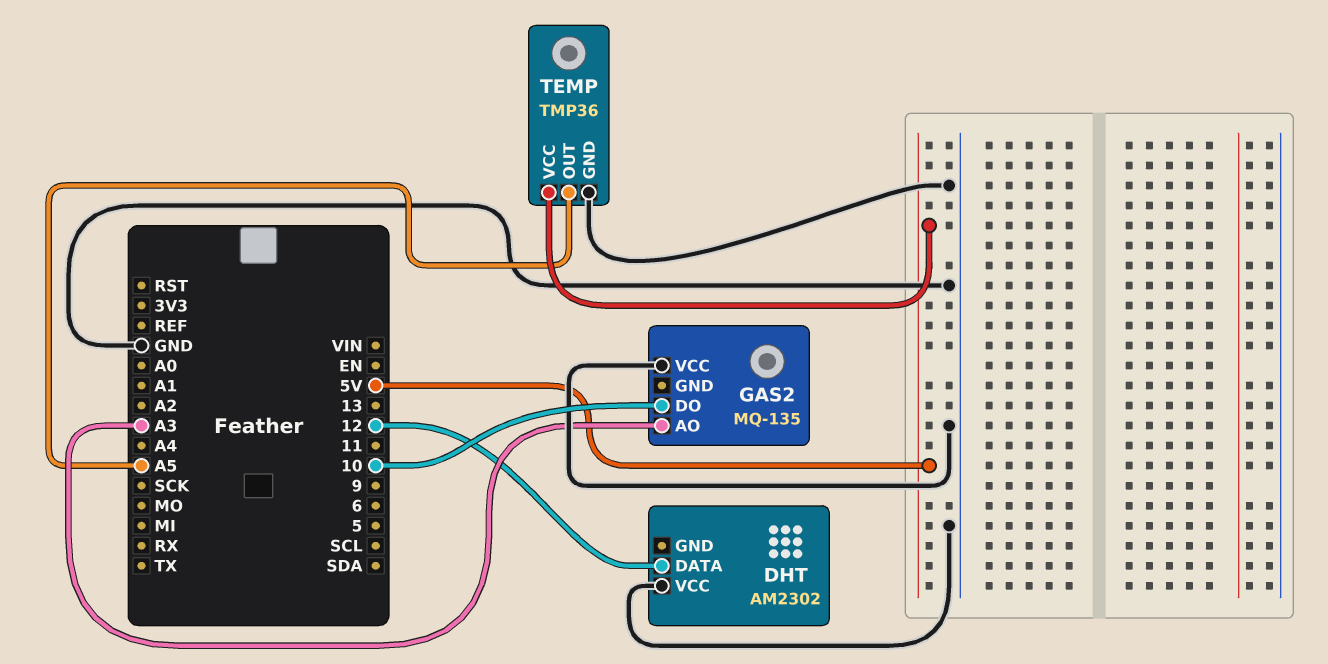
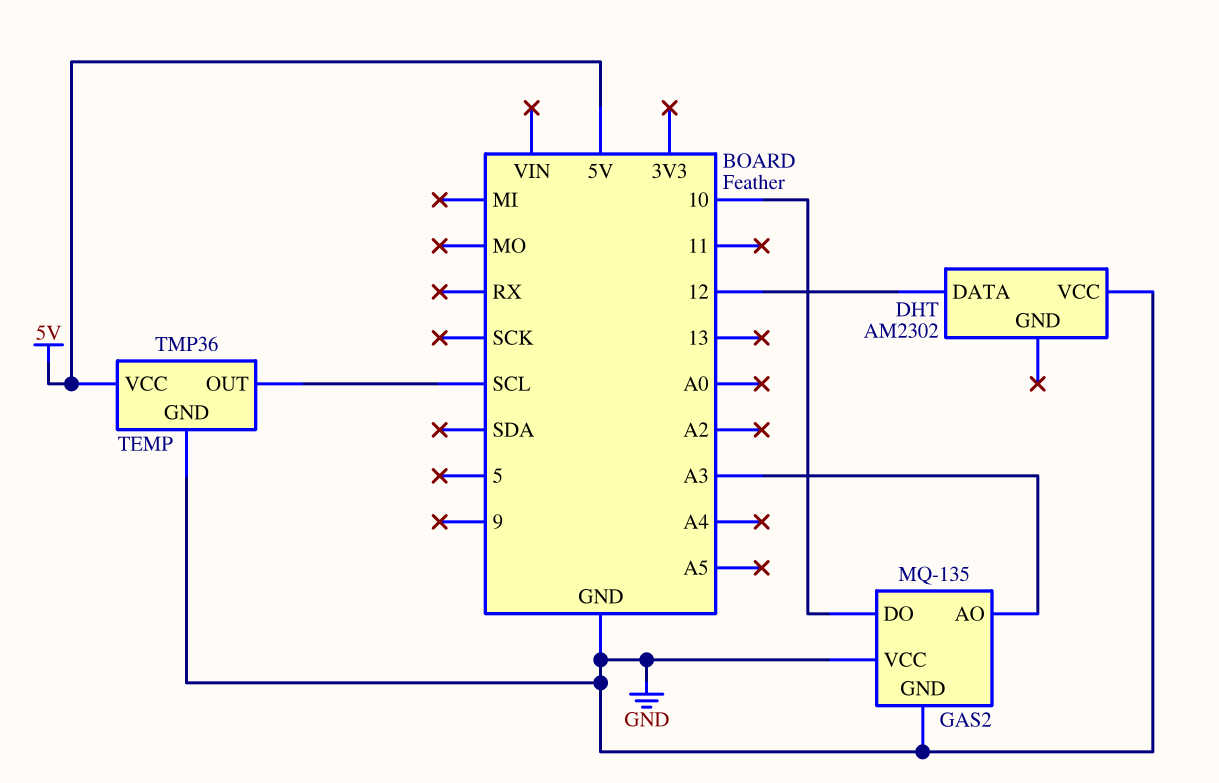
GAS2 pin GND: none -> GND
TEMP pin OUT: A5 -> SCL

